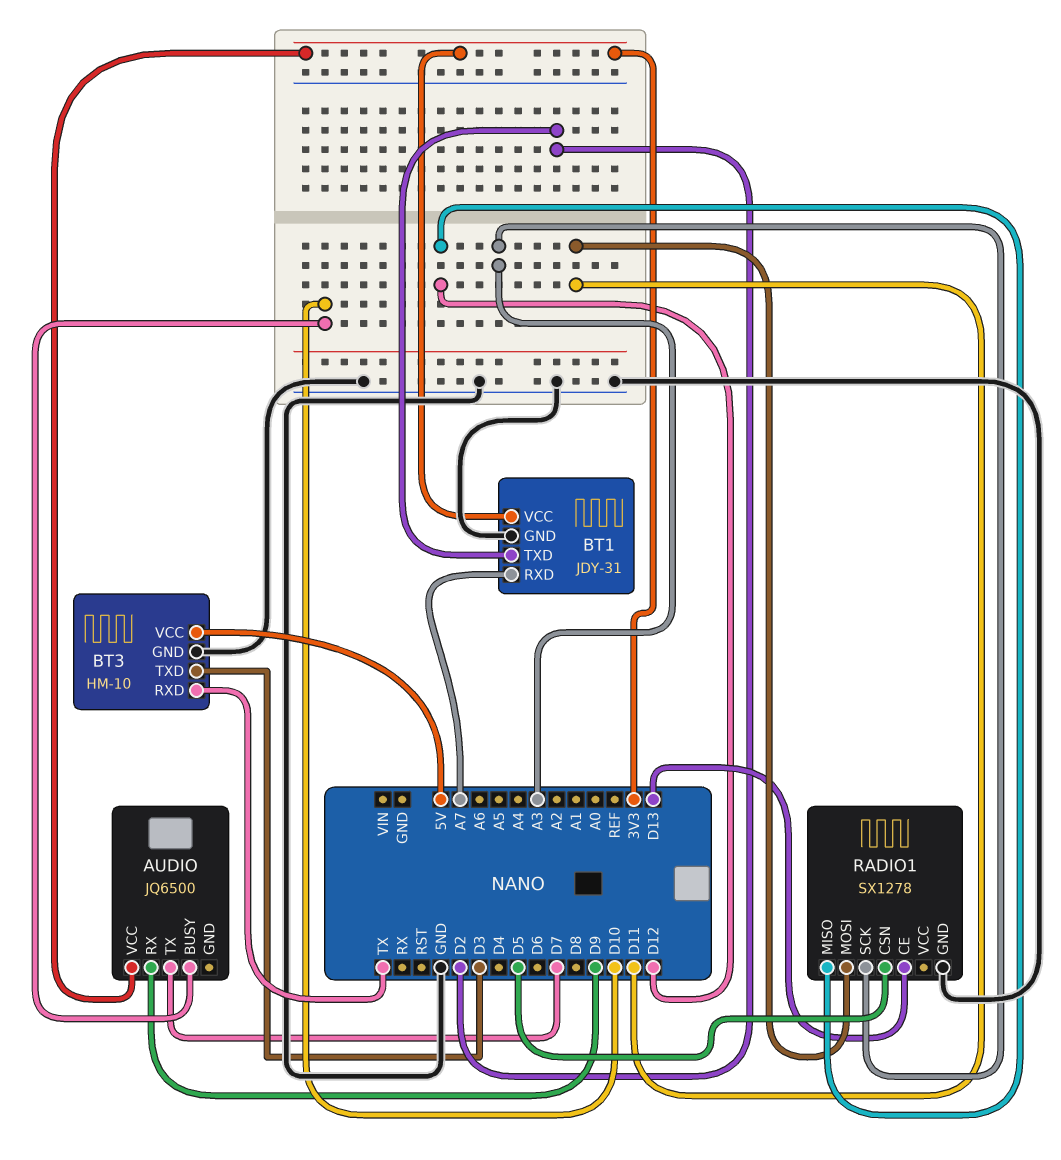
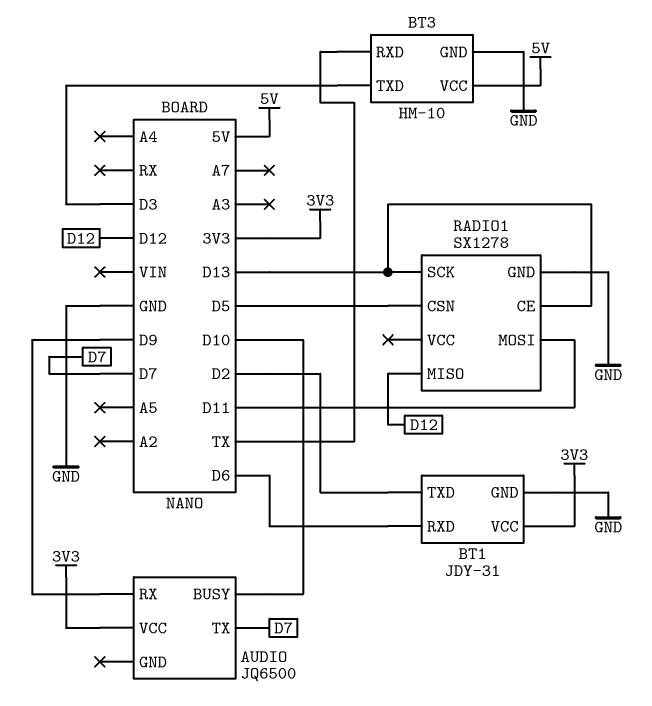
BT1 pin RXD: A7 -> D6
RADIO1 pin SCK: A3 -> D13

